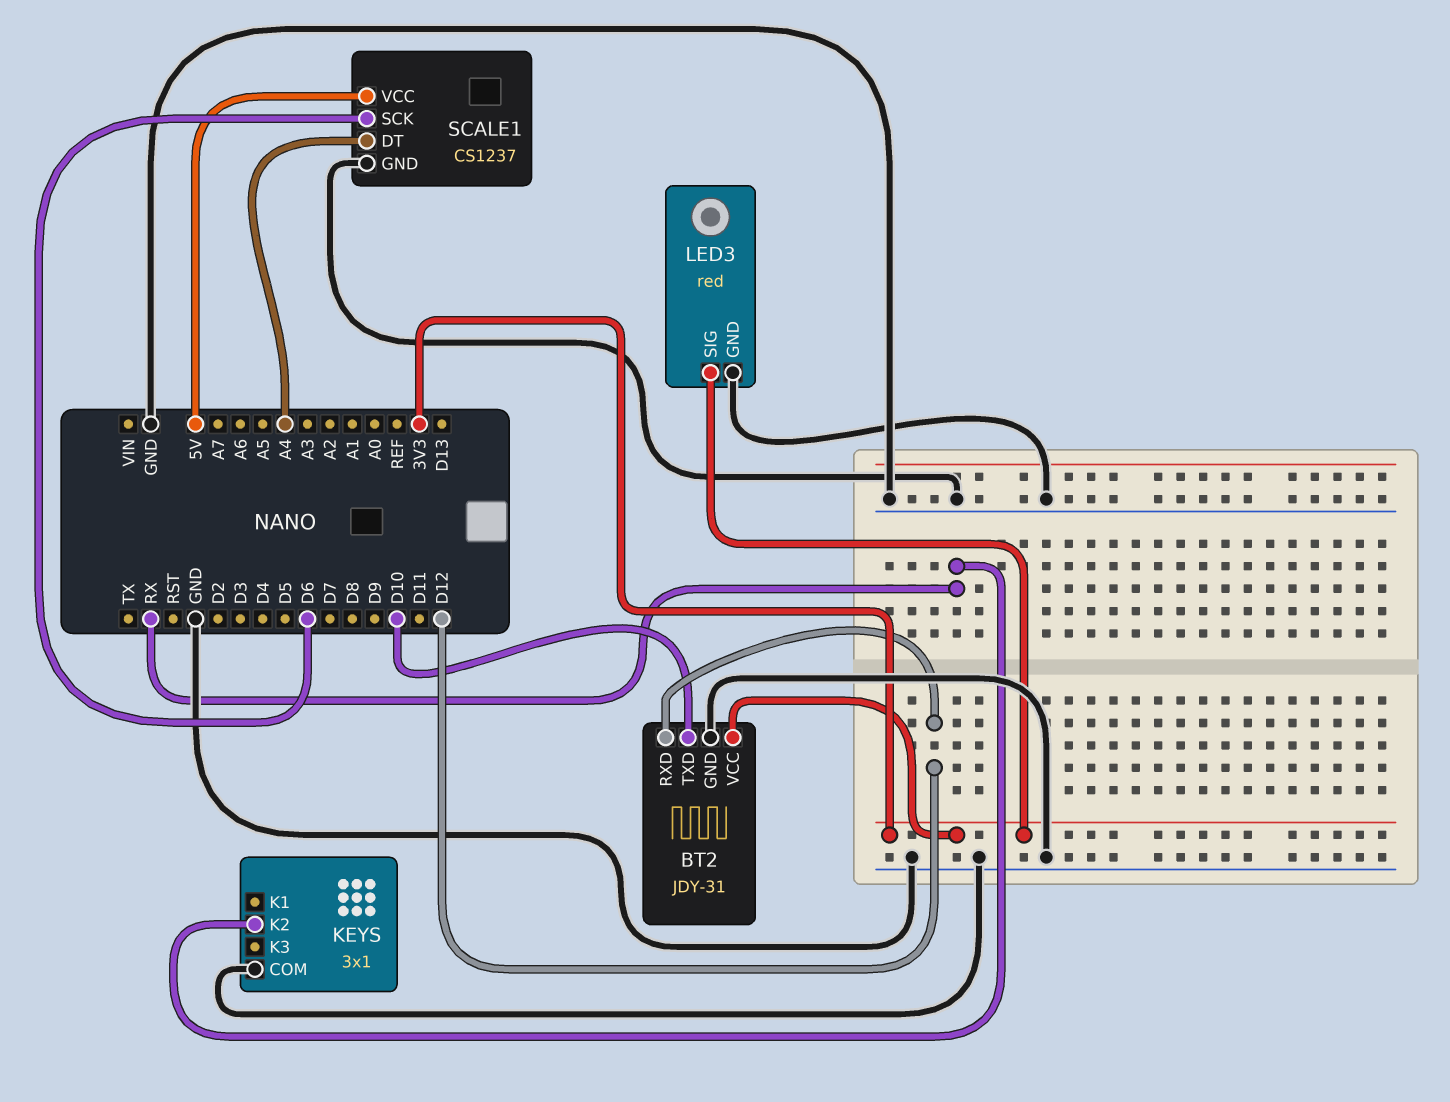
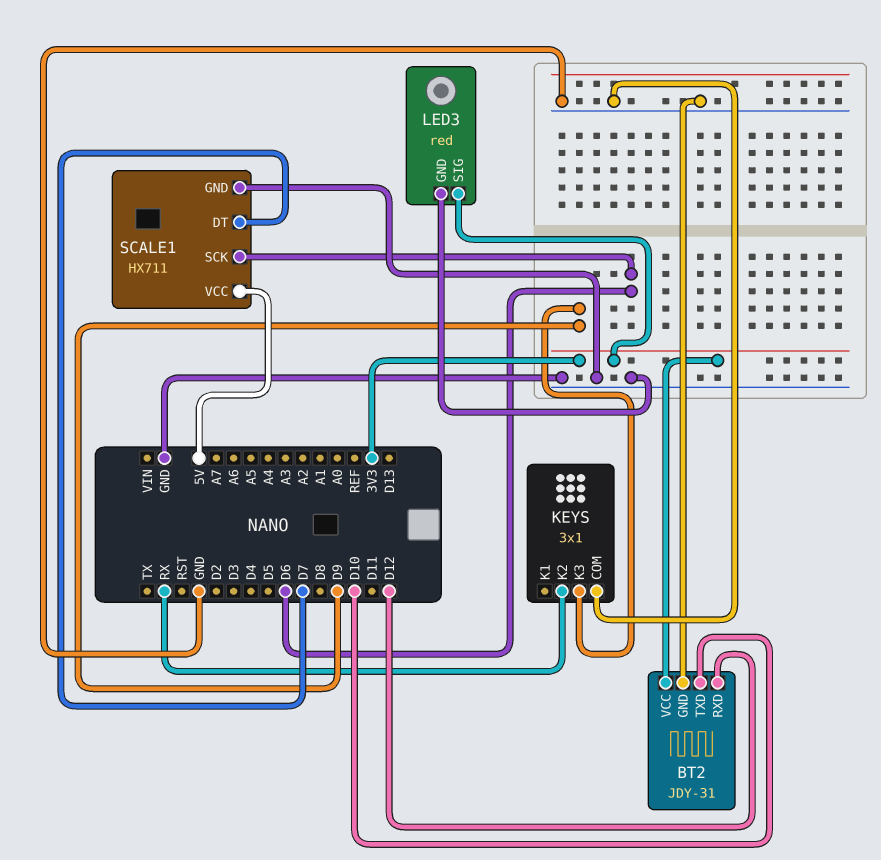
KEYS pin K3: none -> D9
SCALE1: CS1237 -> HX711
SCALE1 pin DT: A4 -> D7

